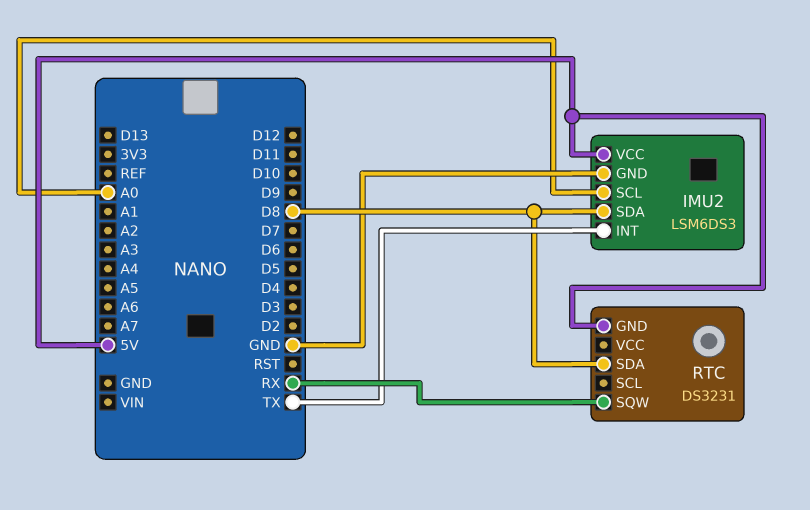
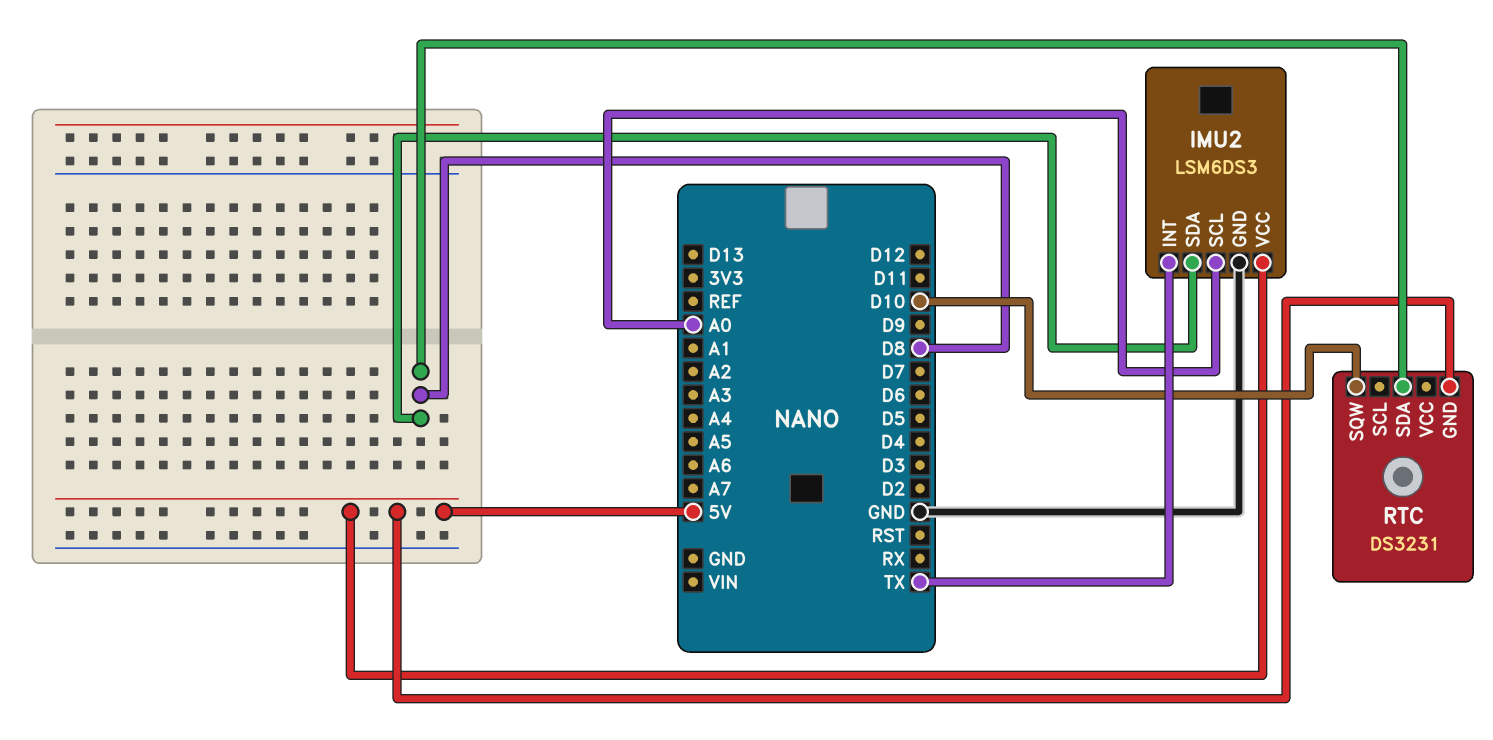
RTC pin SQW: RX -> D10

